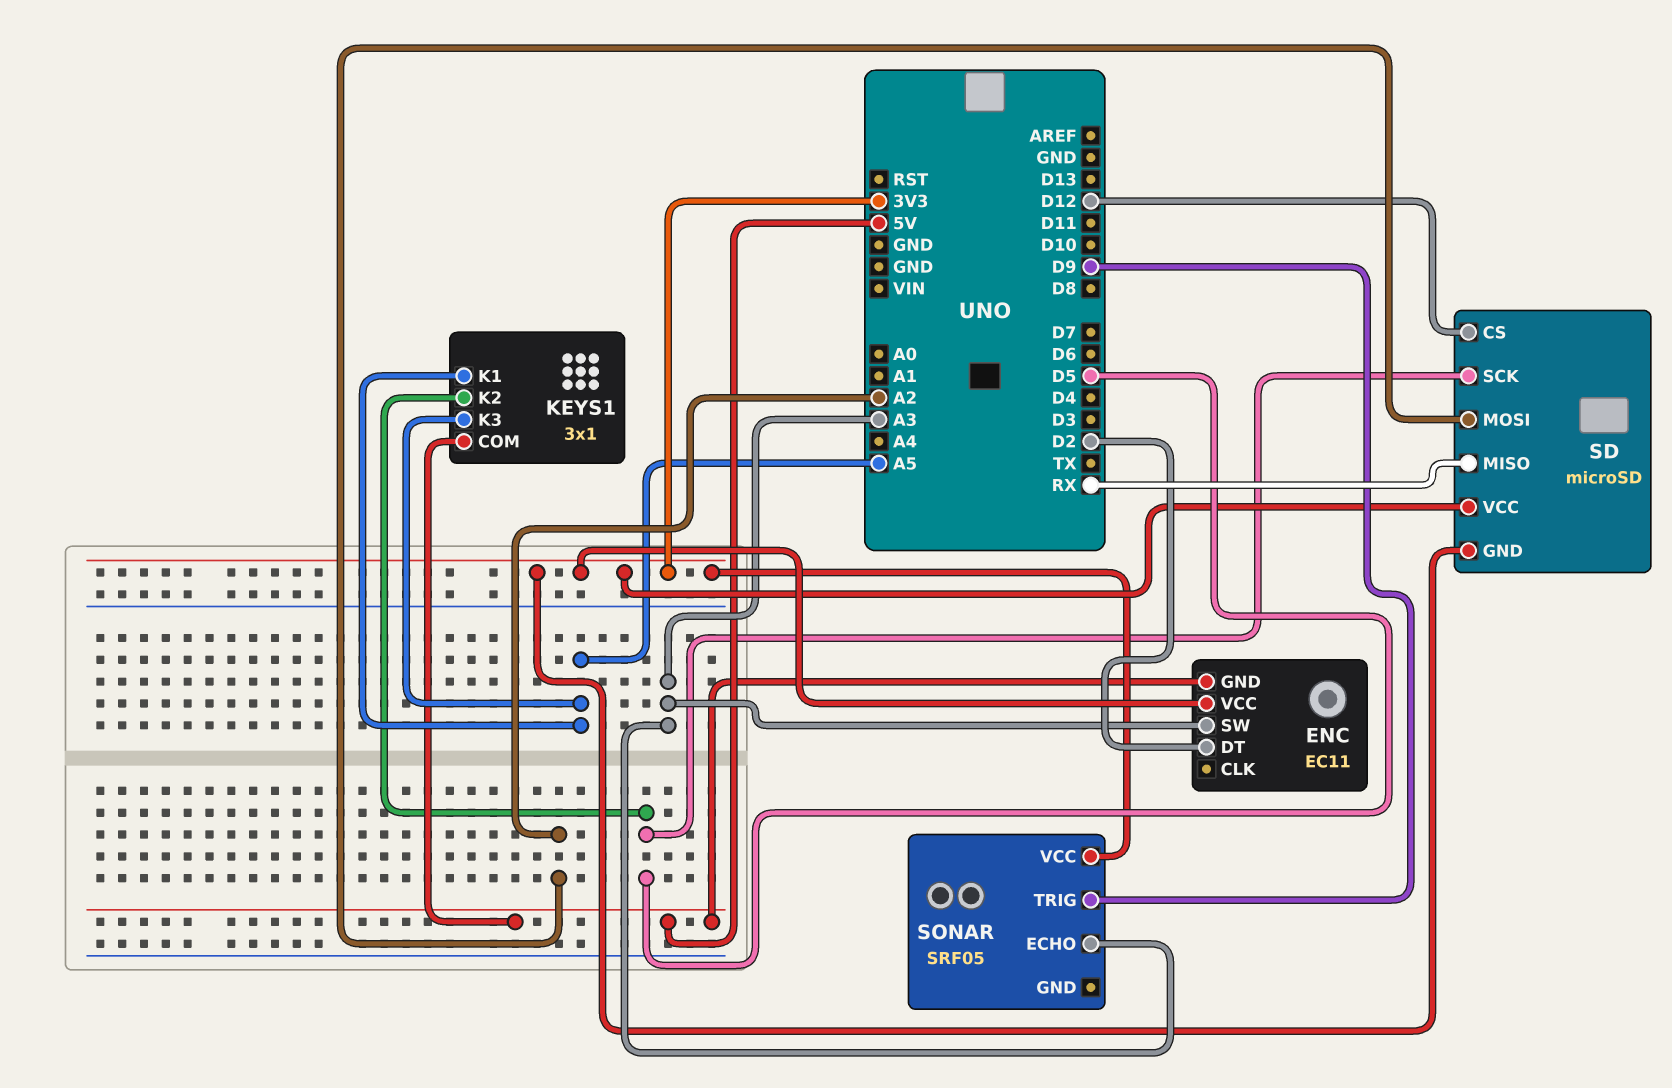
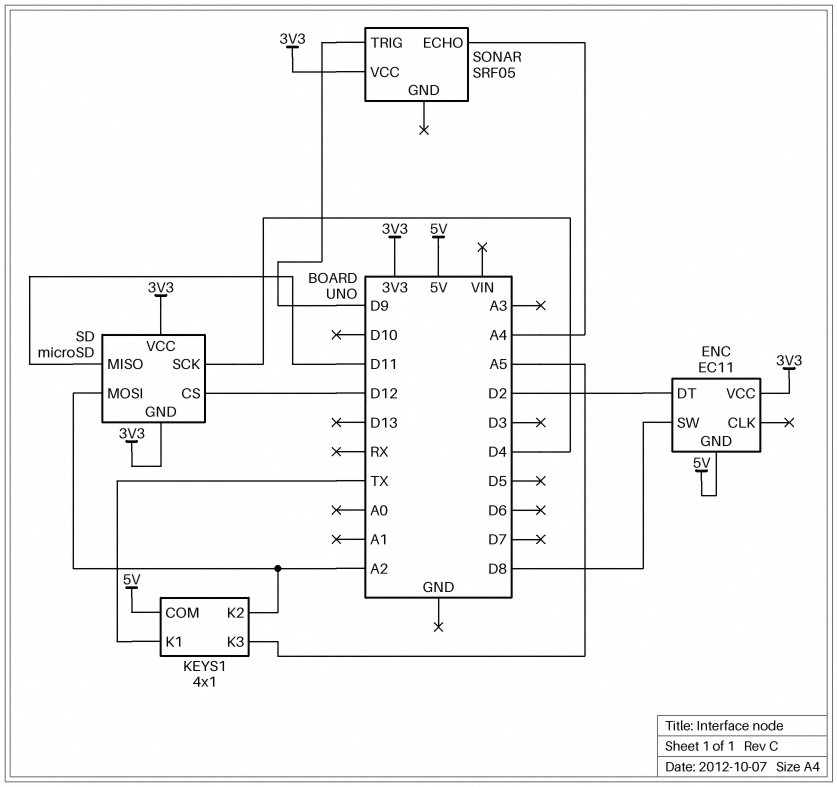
ENC pin SW: A3 -> D8
KEYS1: 3x1 -> 4x1
KEYS1 pin K1: A5 -> TX
KEYS1 pin K2: D5 -> A2
SD pin MISO: RX -> D11
SD pin SCK: D5 -> D4
SONAR pin ECHO: A3 -> A4

